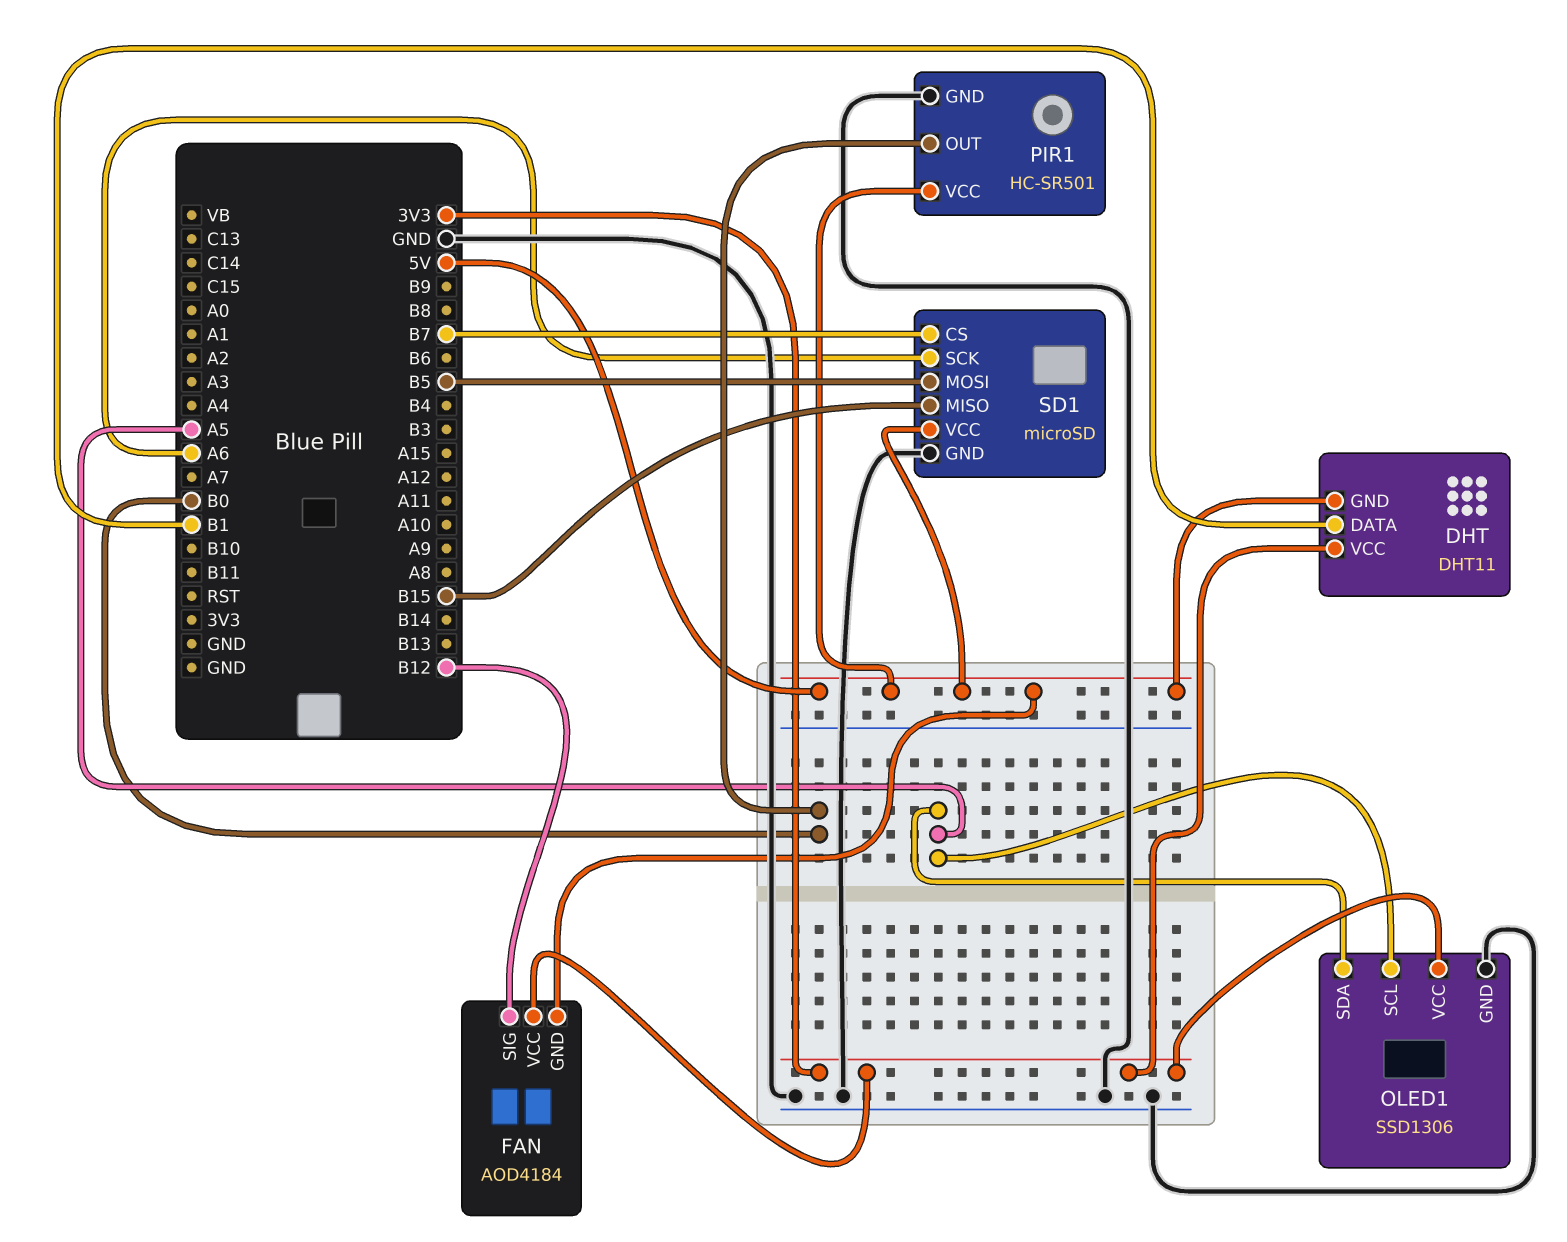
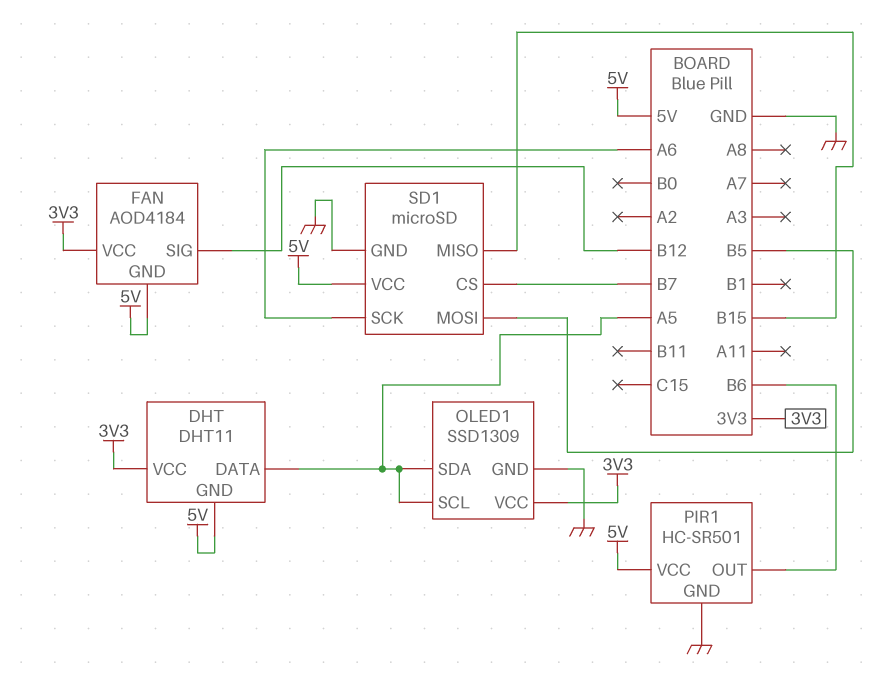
DHT pin DATA: B1 -> A5
OLED1: SSD1306 -> SSD1309
PIR1 pin OUT: B0 -> B6

